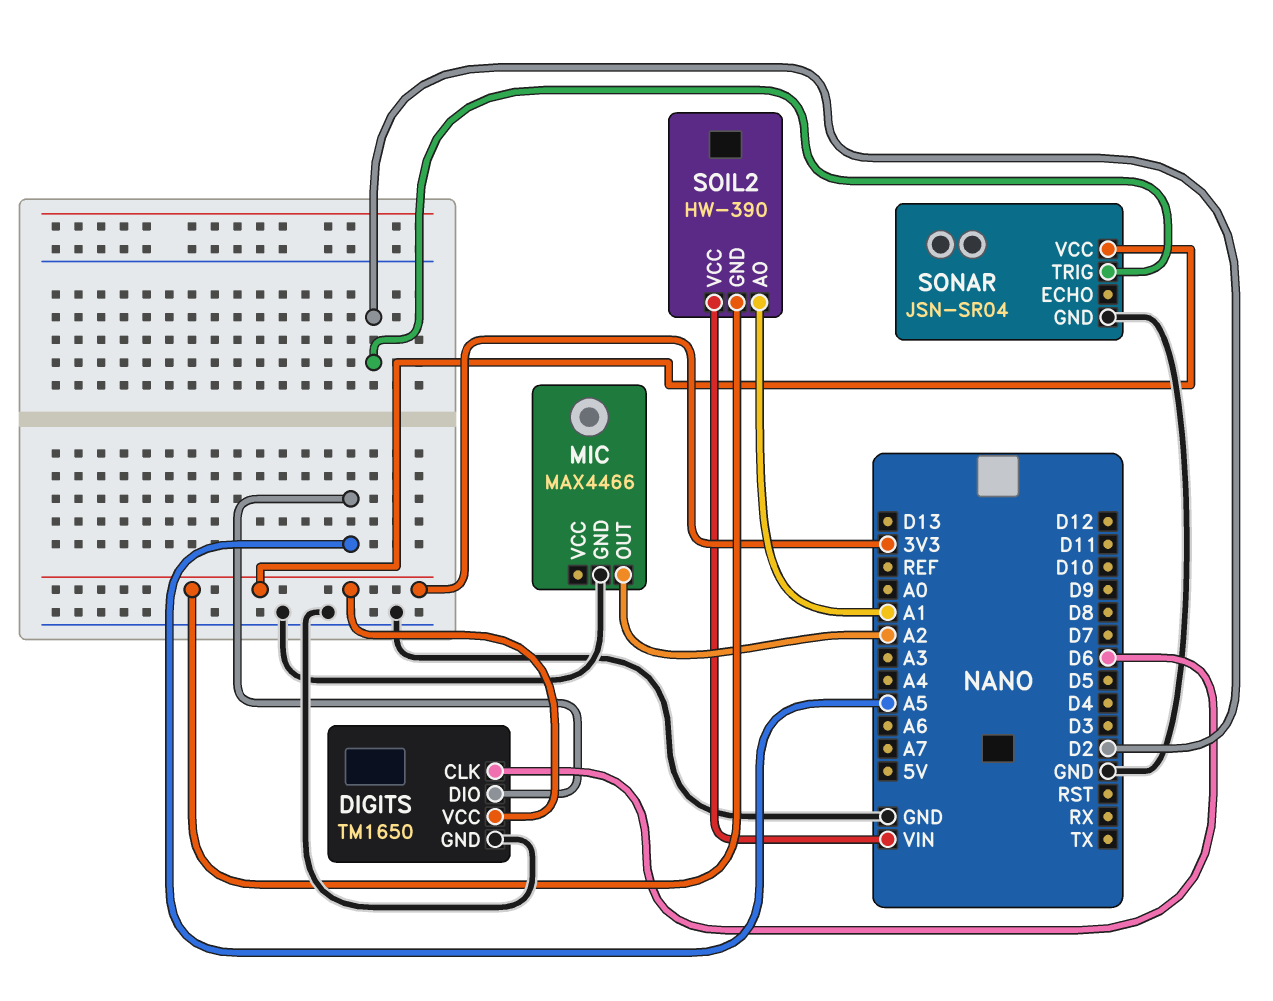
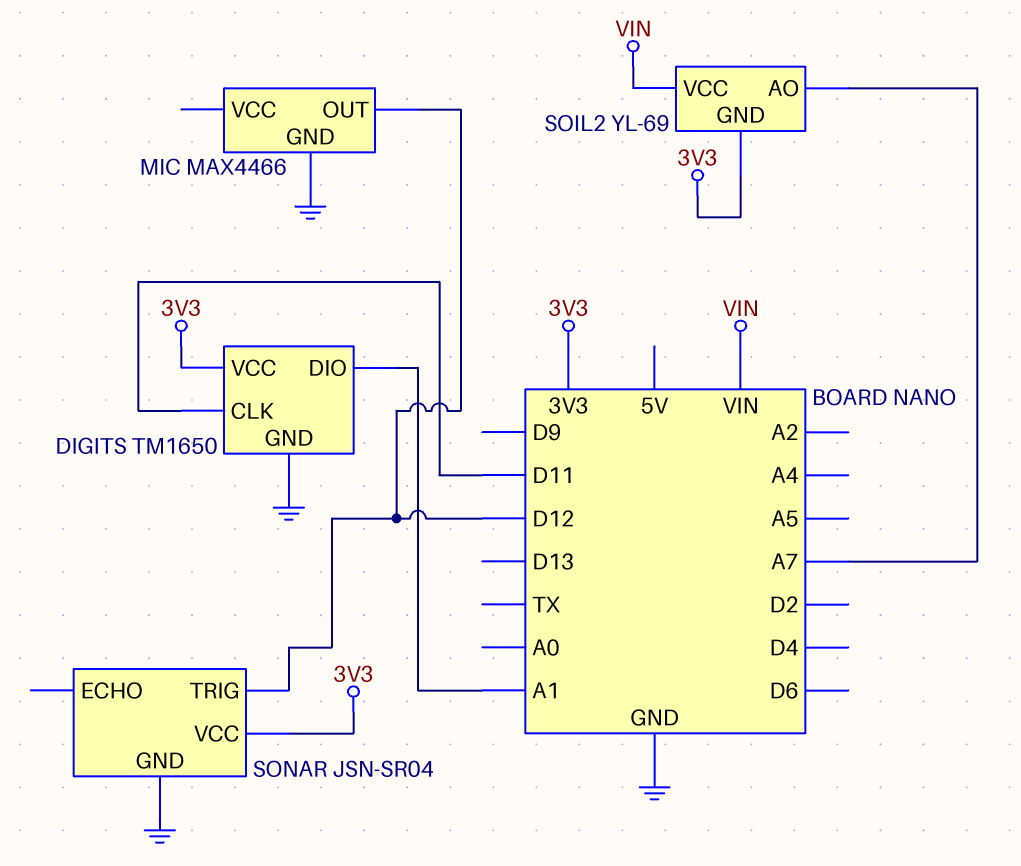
DIGITS pin CLK: D6 -> D11
DIGITS pin DIO: A5 -> A1
MIC pin OUT: A2 -> D12
SOIL2: HW-390 -> YL-69
SOIL2 pin AO: A1 -> A7
SONAR pin TRIG: D2 -> D12

